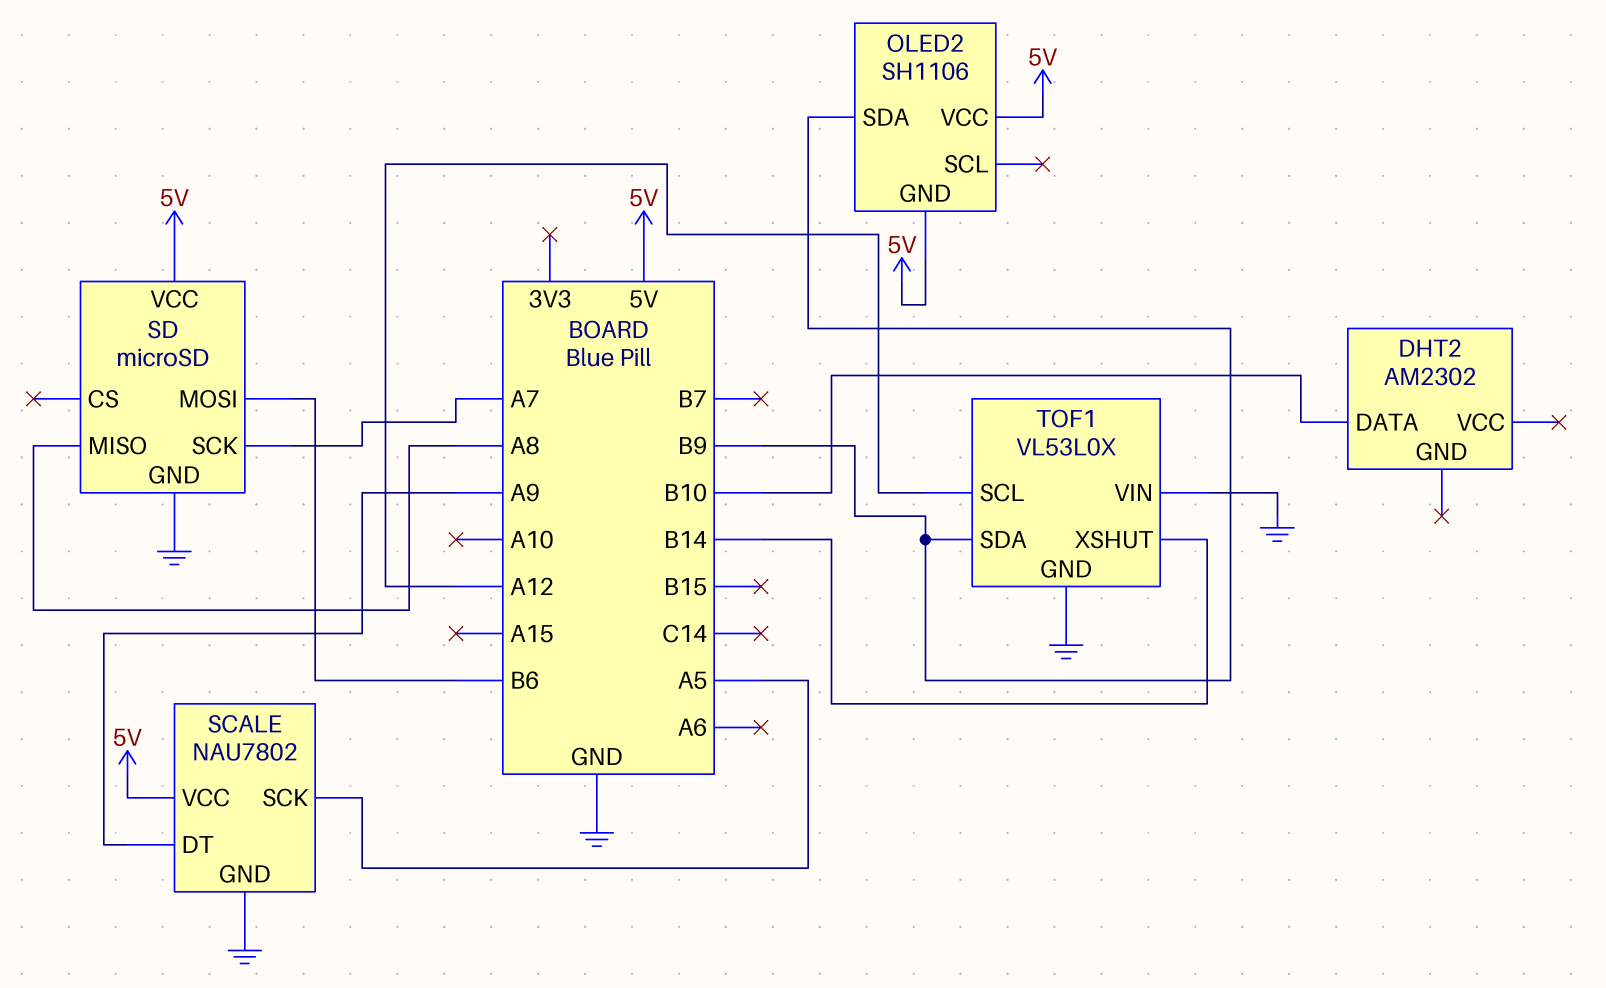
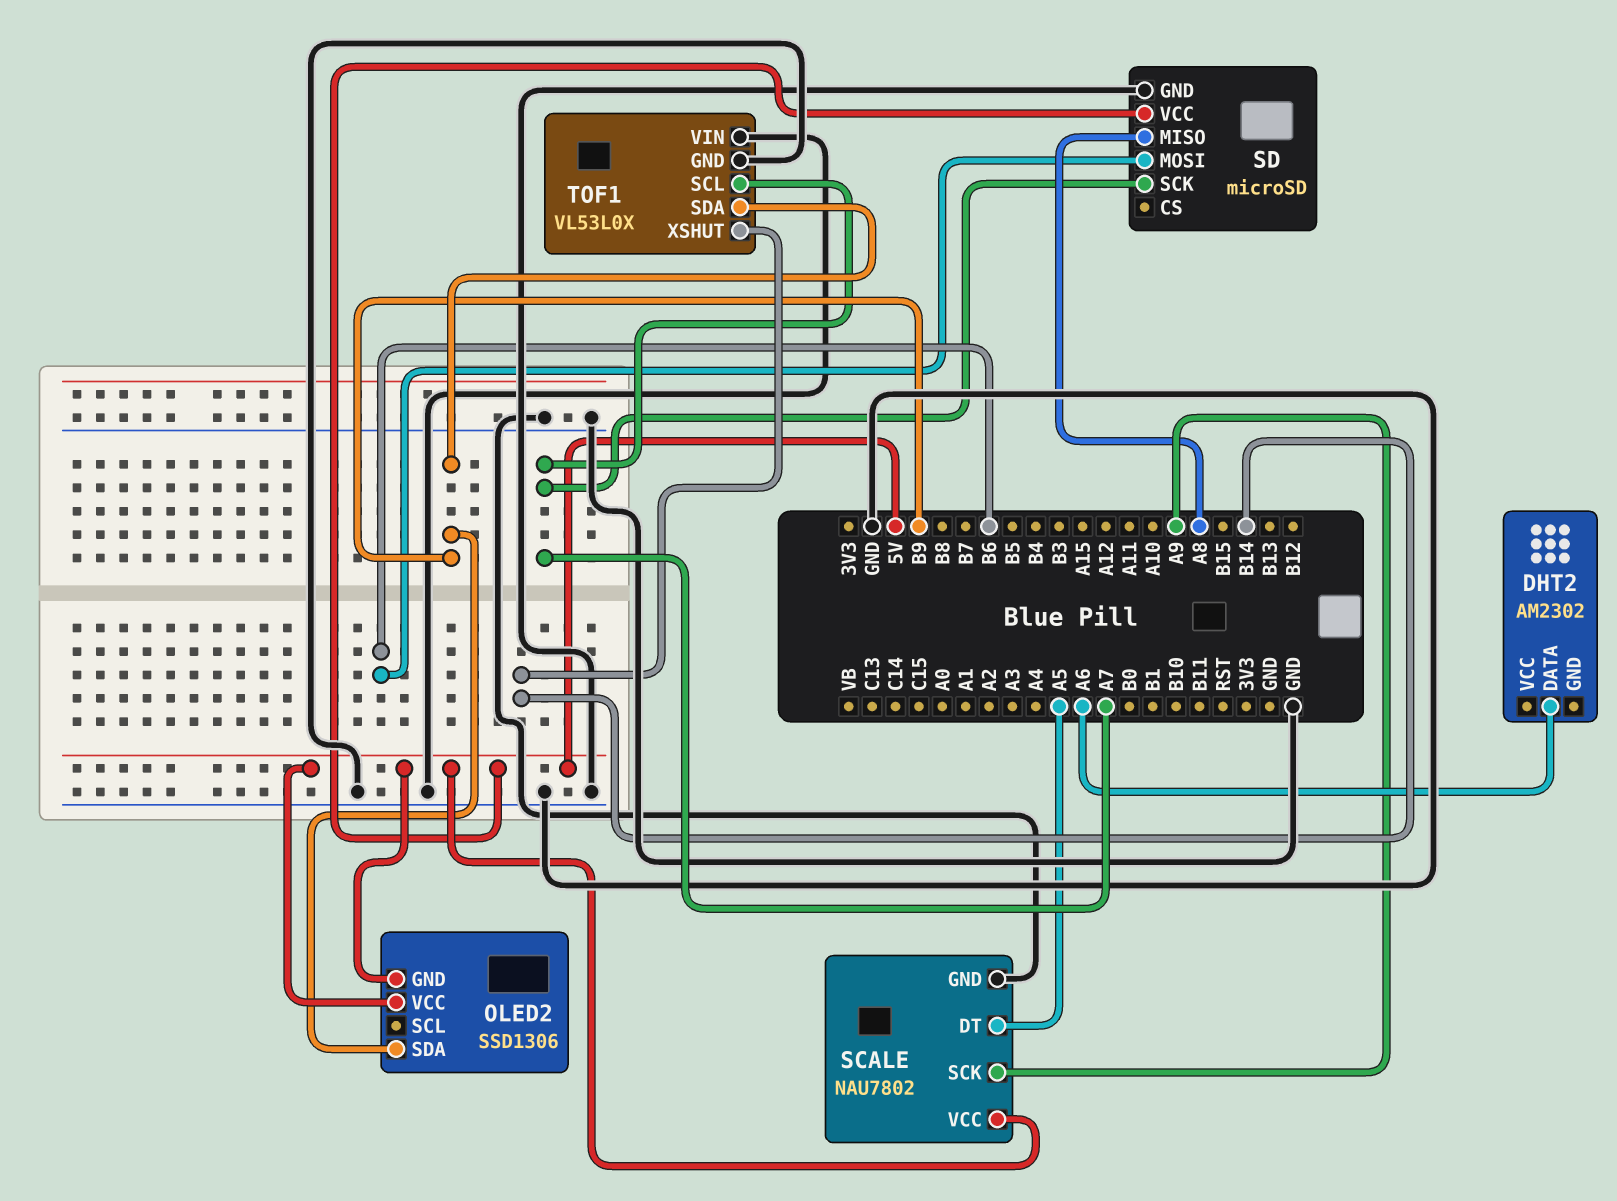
DHT2 pin DATA: B10 -> A6
OLED2: SH1106 -> SSD1306
SCALE pin DT: A9 -> A5
SCALE pin SCK: A5 -> A9
TOF1 pin SCL: A12 -> A7

